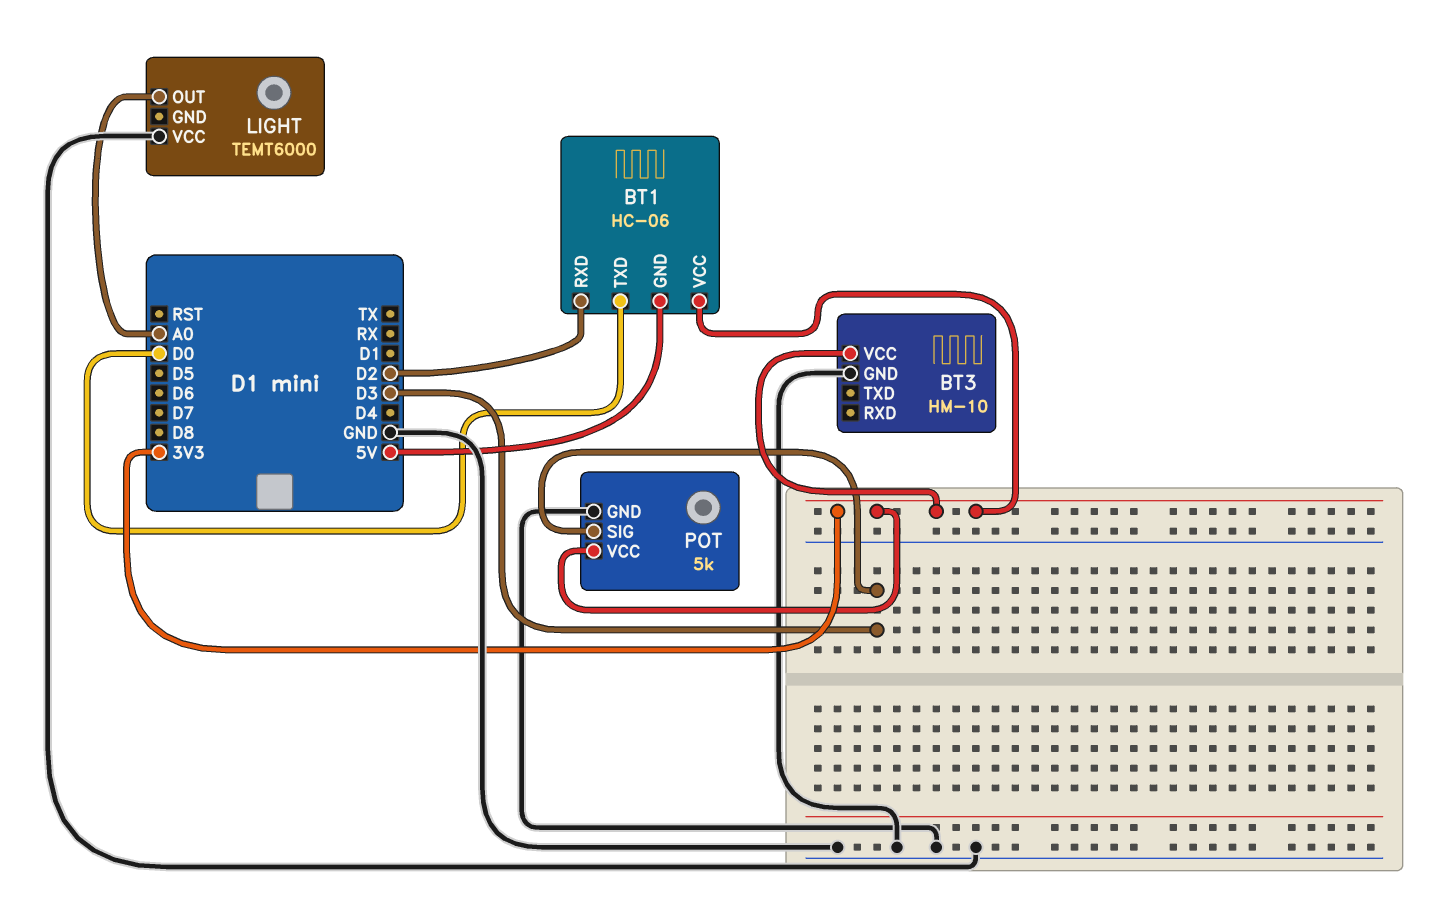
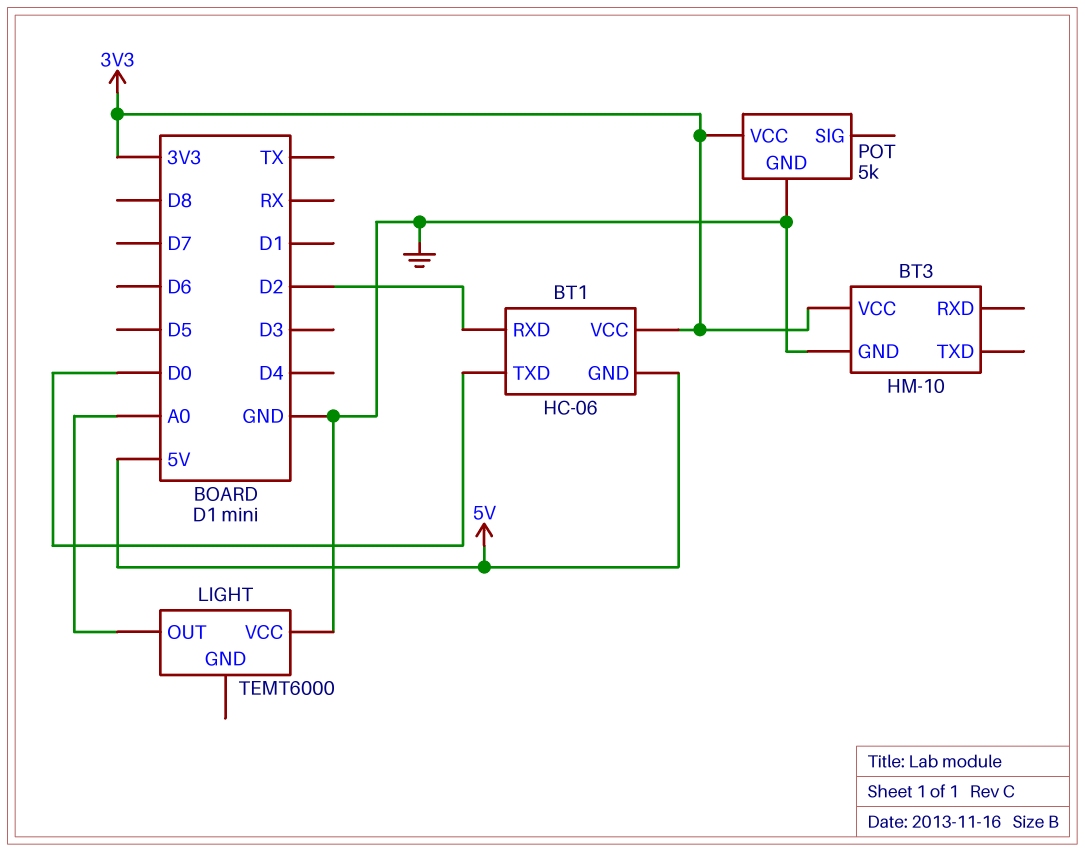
POT pin SIG: D3 -> none

